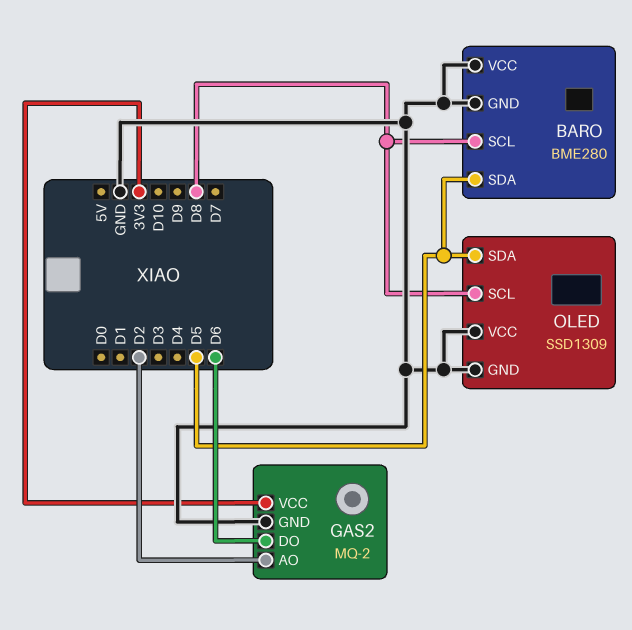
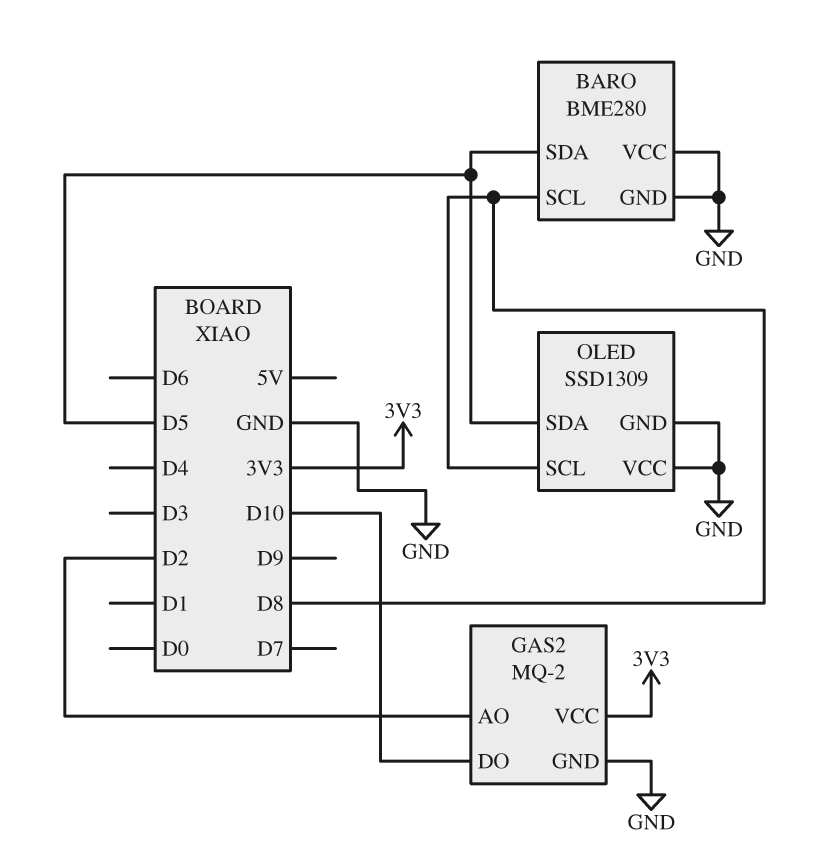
GAS2 pin DO: D6 -> D10

